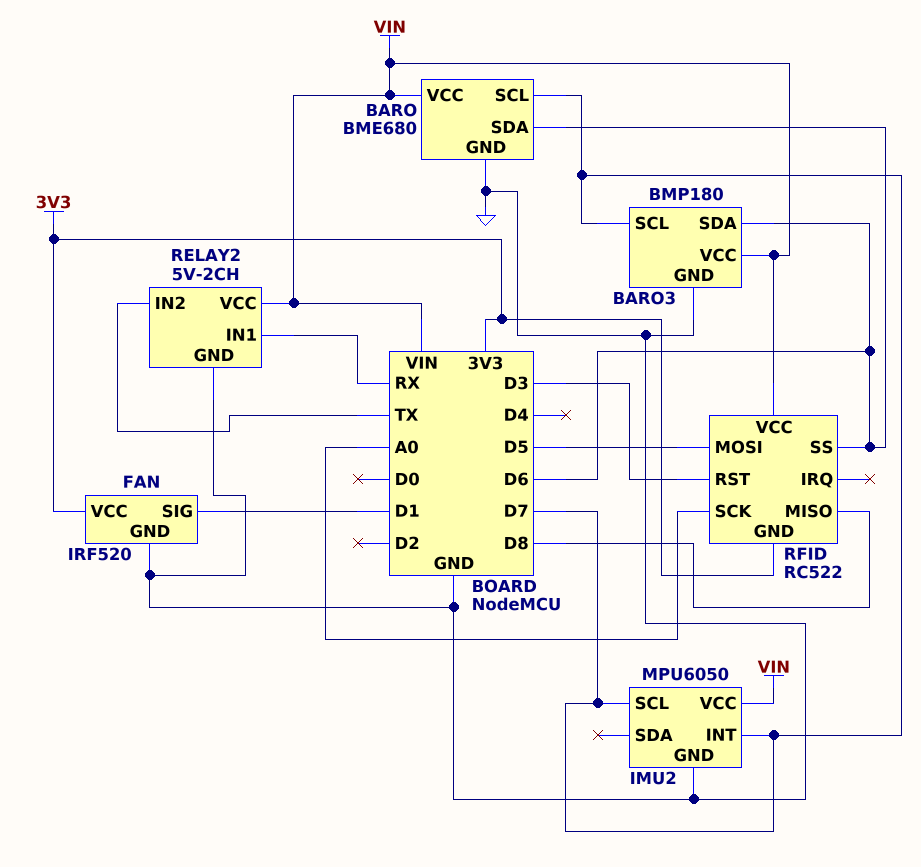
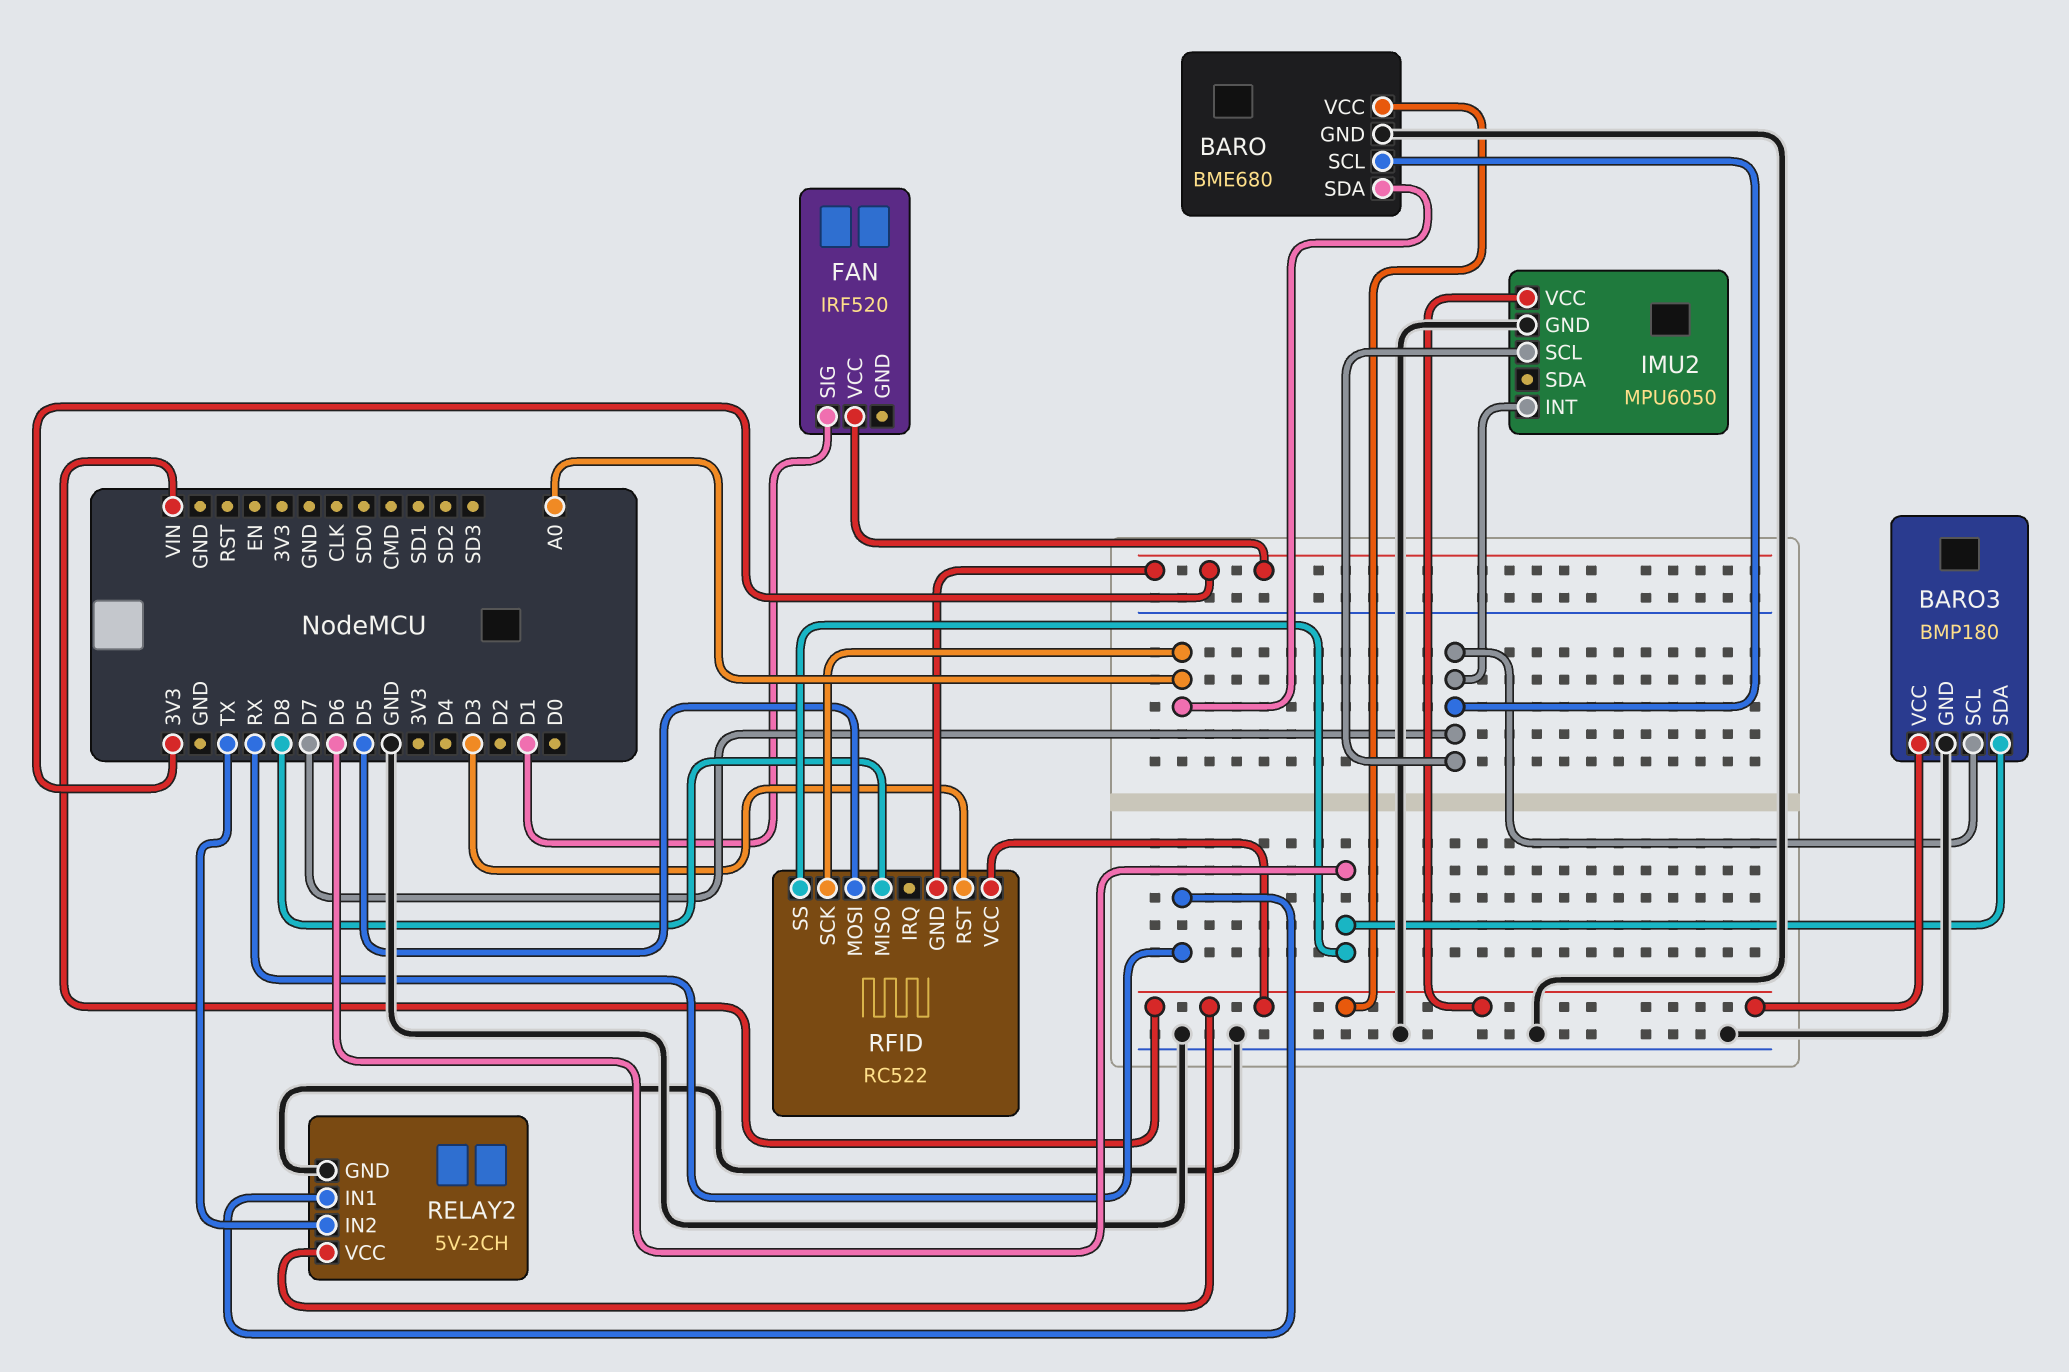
BARO pin SDA: D6 -> A0
FAN pin GND: GND -> none

